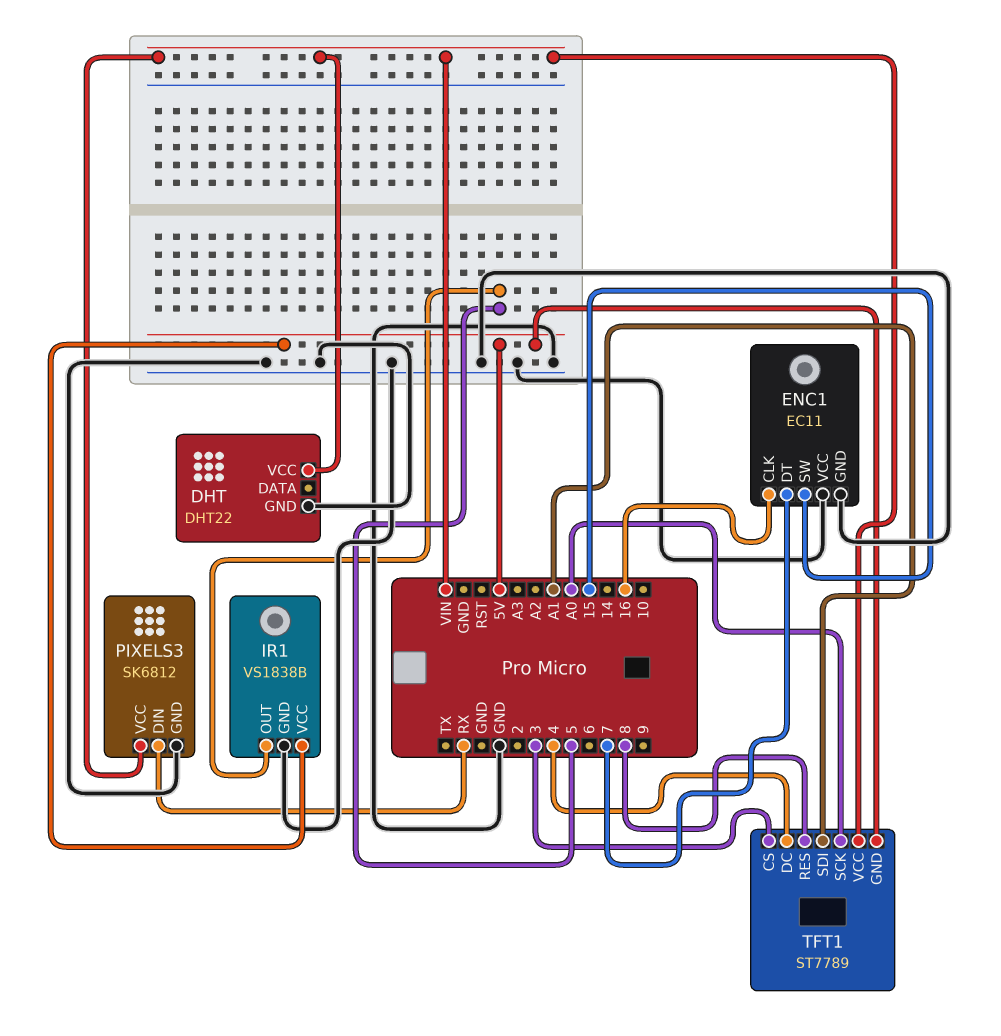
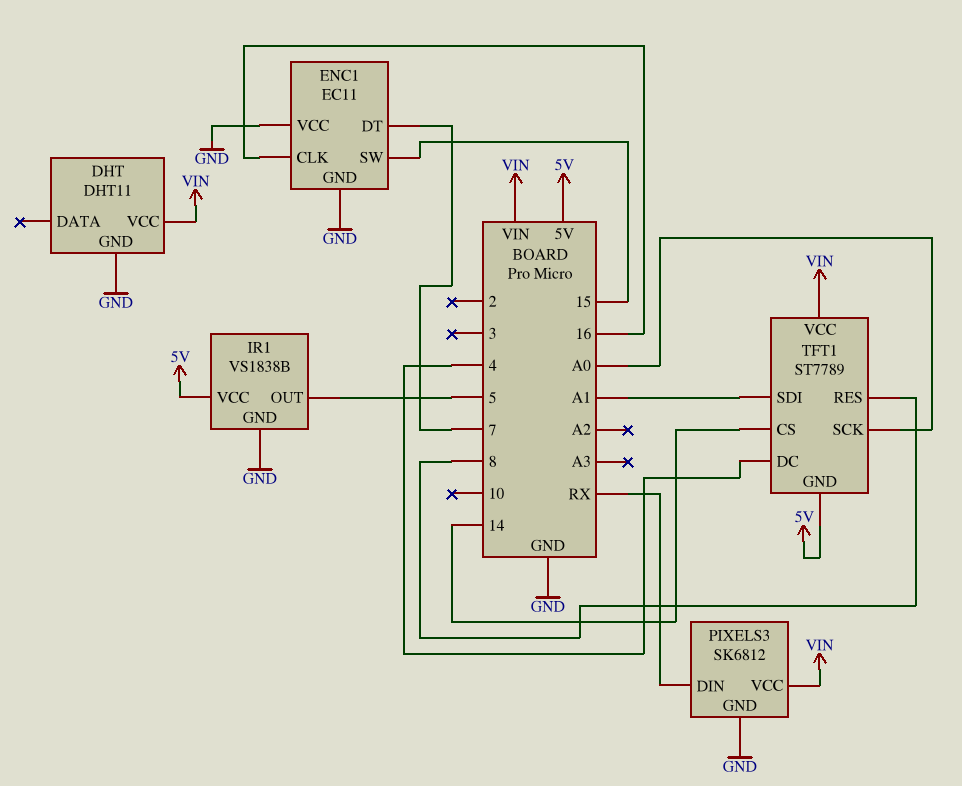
DHT: DHT22 -> DHT11
TFT1 pin CS: 3 -> 14

